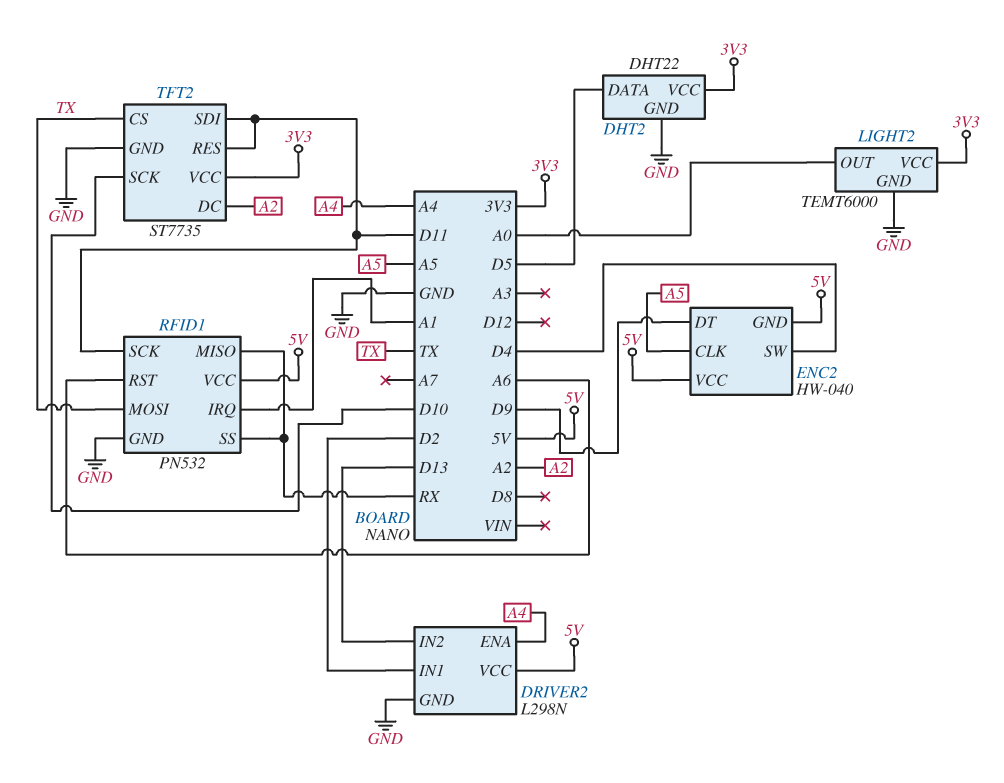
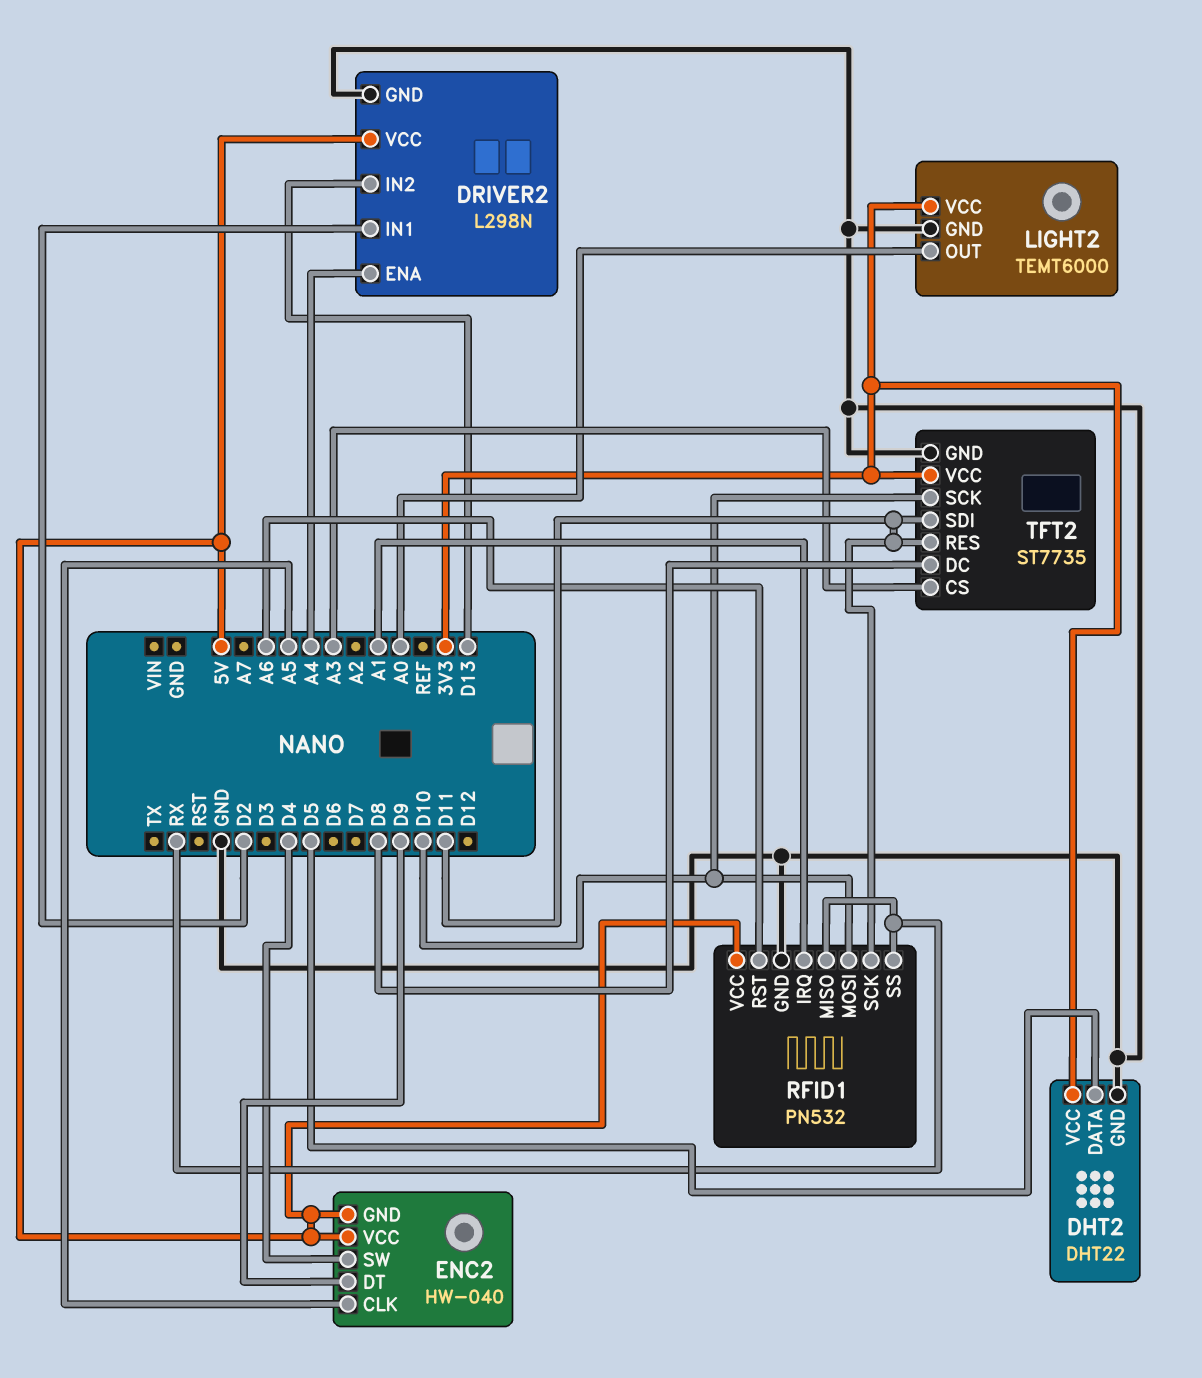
RFID1 pin MOSI: TX -> D10
TFT2 pin CS: TX -> A3
TFT2 pin DC: A2 -> D8

